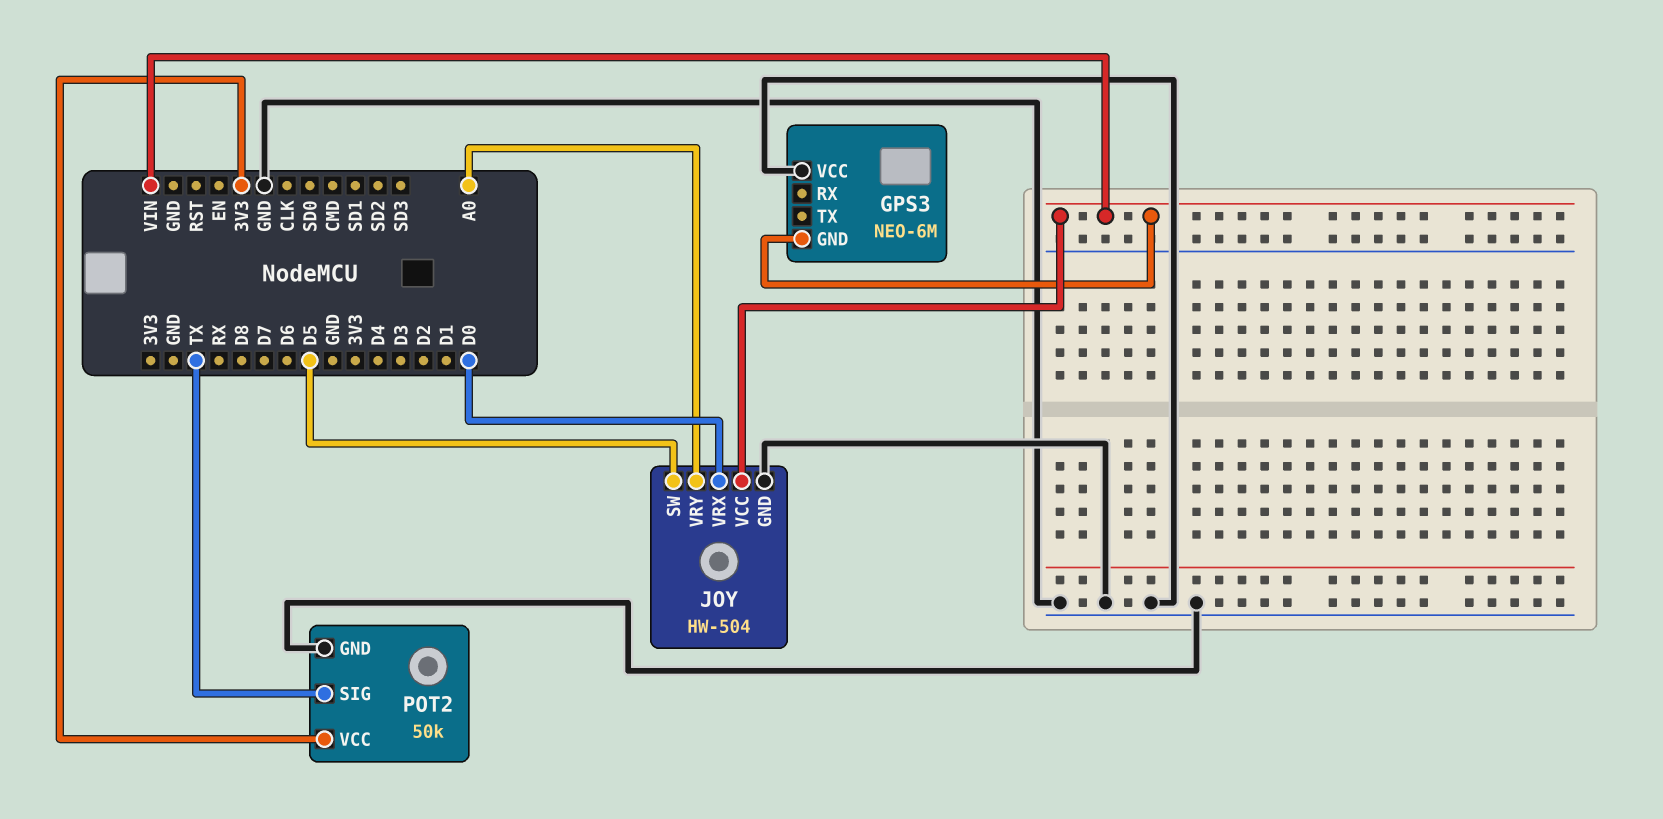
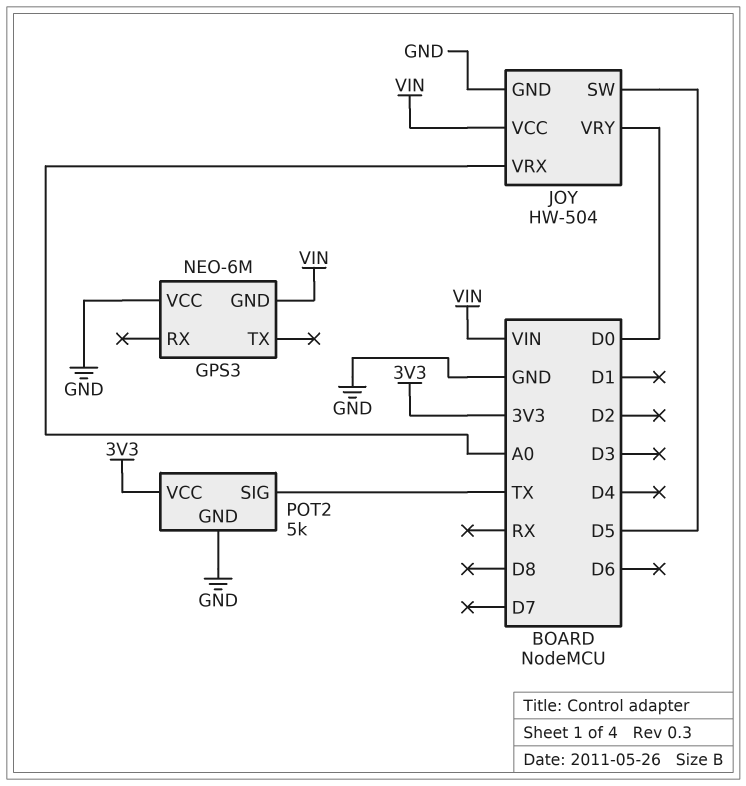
JOY pin VRX: D0 -> A0
JOY pin VRY: A0 -> D0
POT2: 50k -> 5k

